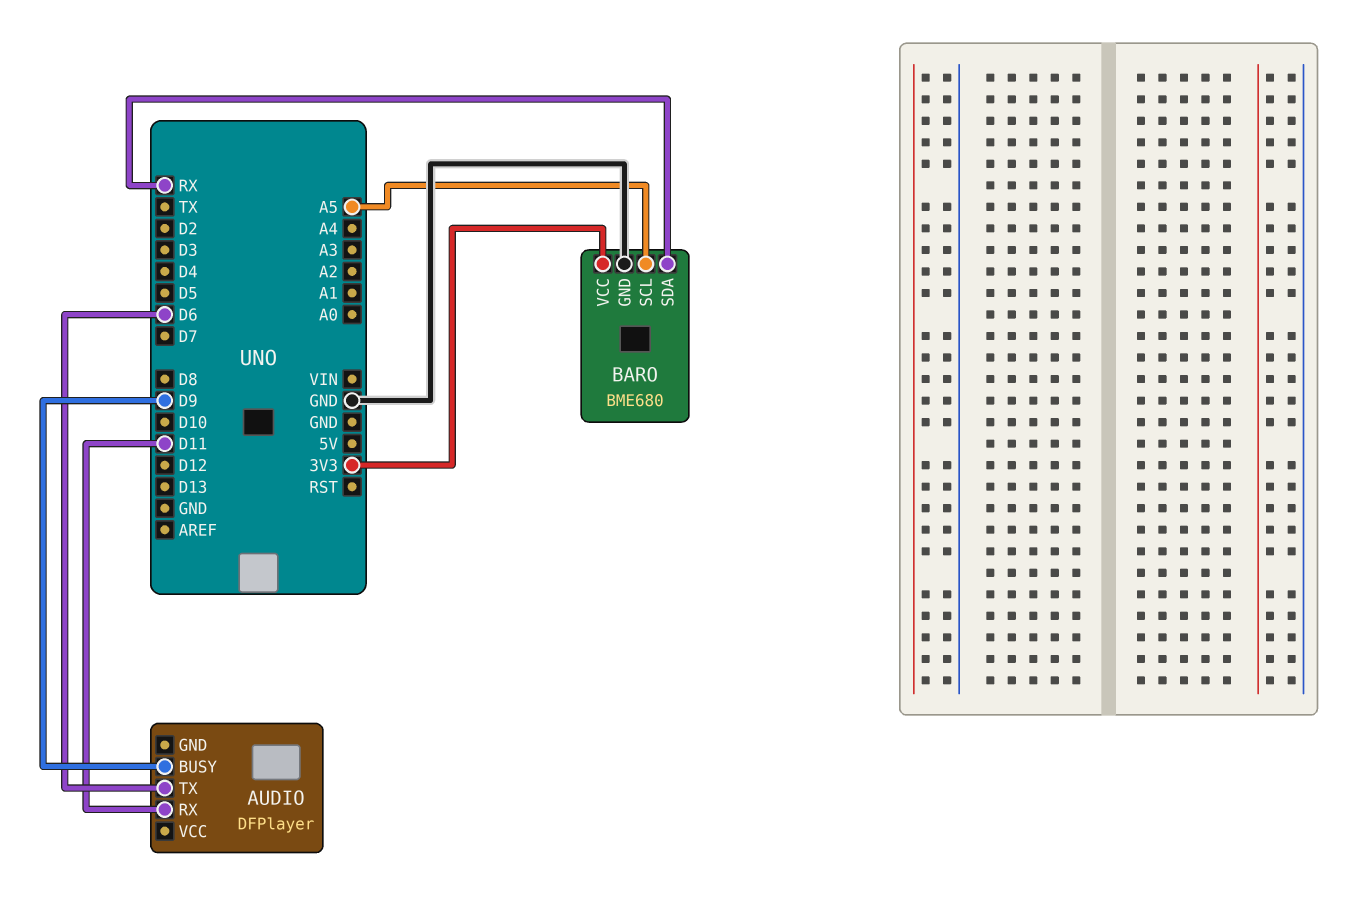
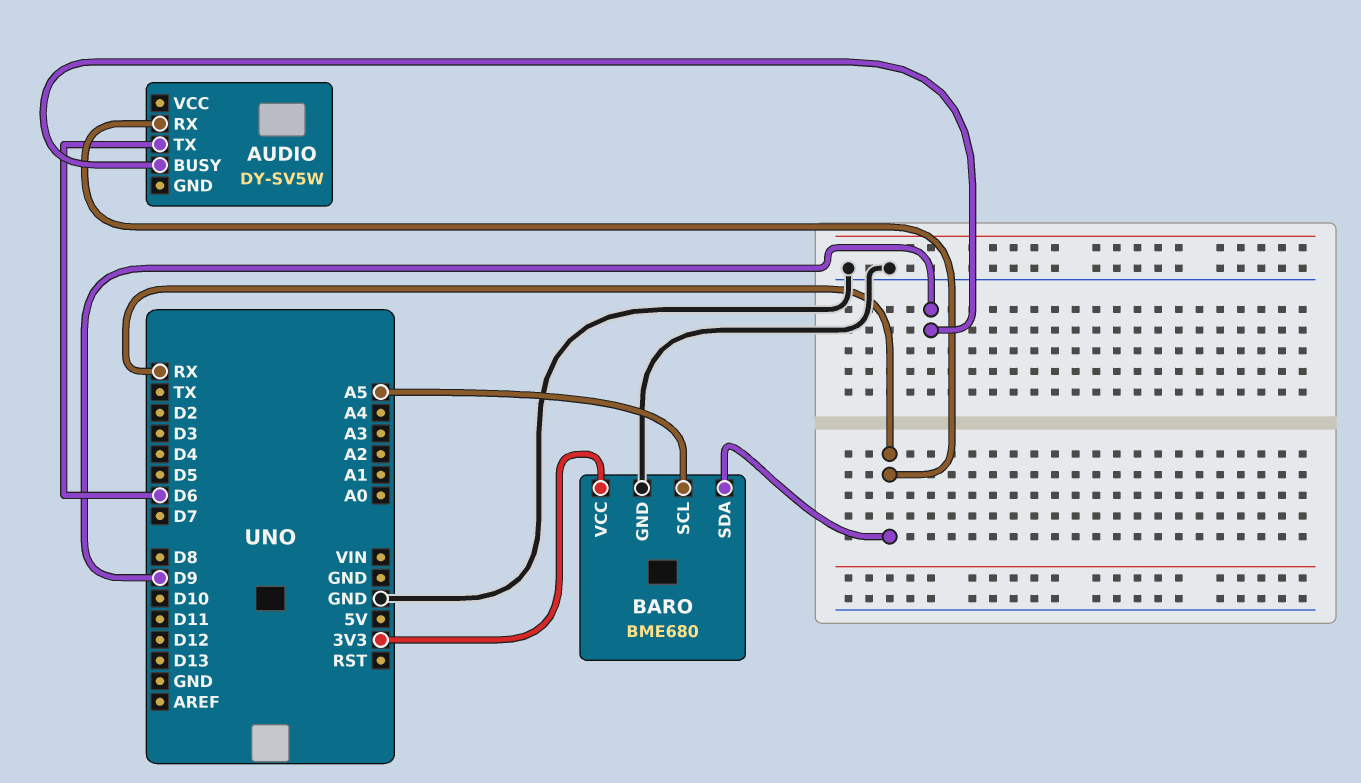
AUDIO: DFPlayer -> DY-SV5W
AUDIO pin RX: D11 -> RX

